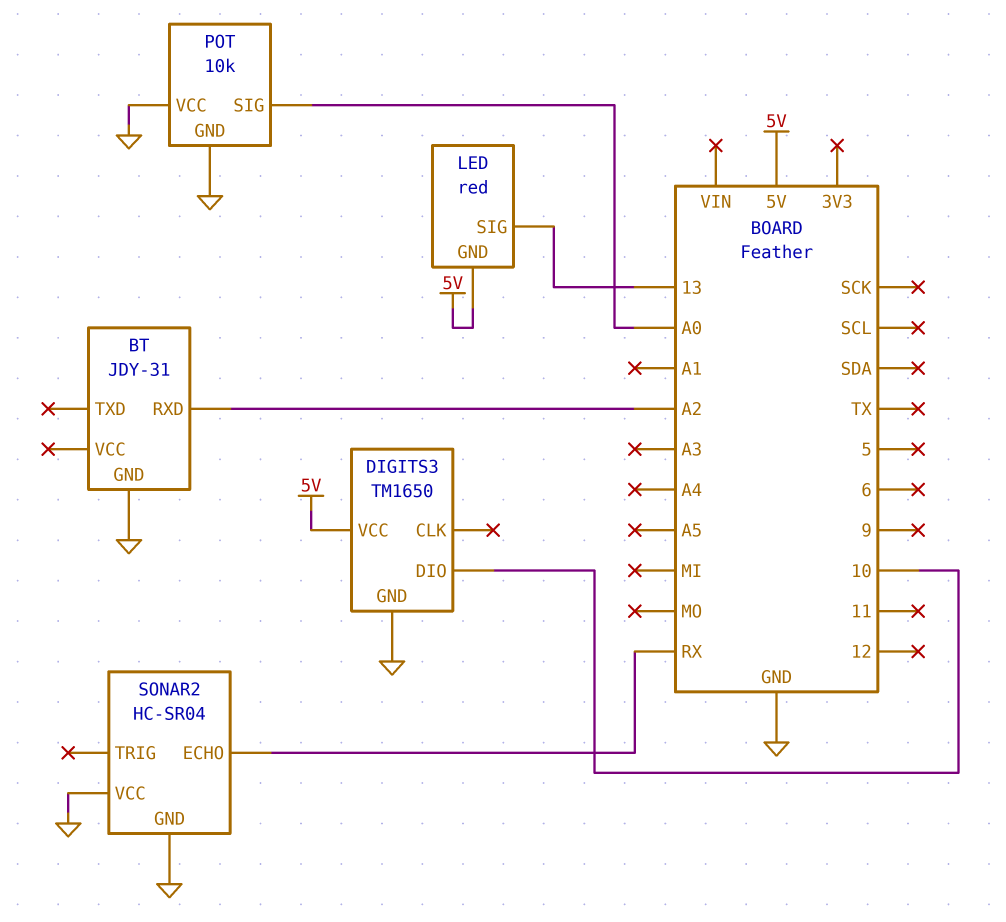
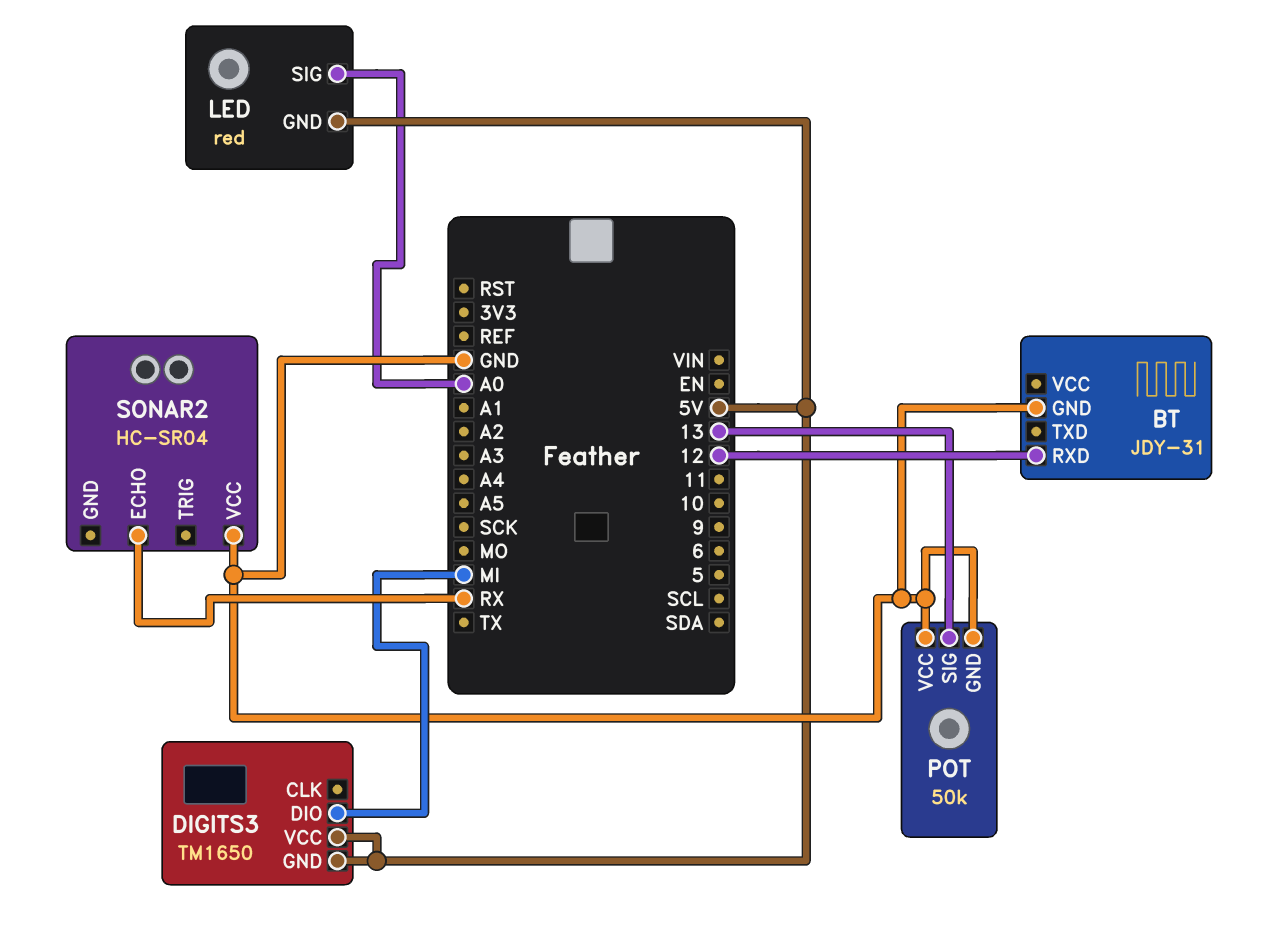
BT pin RXD: A2 -> 12
DIGITS3 pin DIO: 10 -> MI
DIGITS3 pin GND: GND -> 5V
LED pin SIG: 13 -> A0
POT: 10k -> 50k
POT pin SIG: A0 -> 13
SONAR2 pin GND: GND -> none

